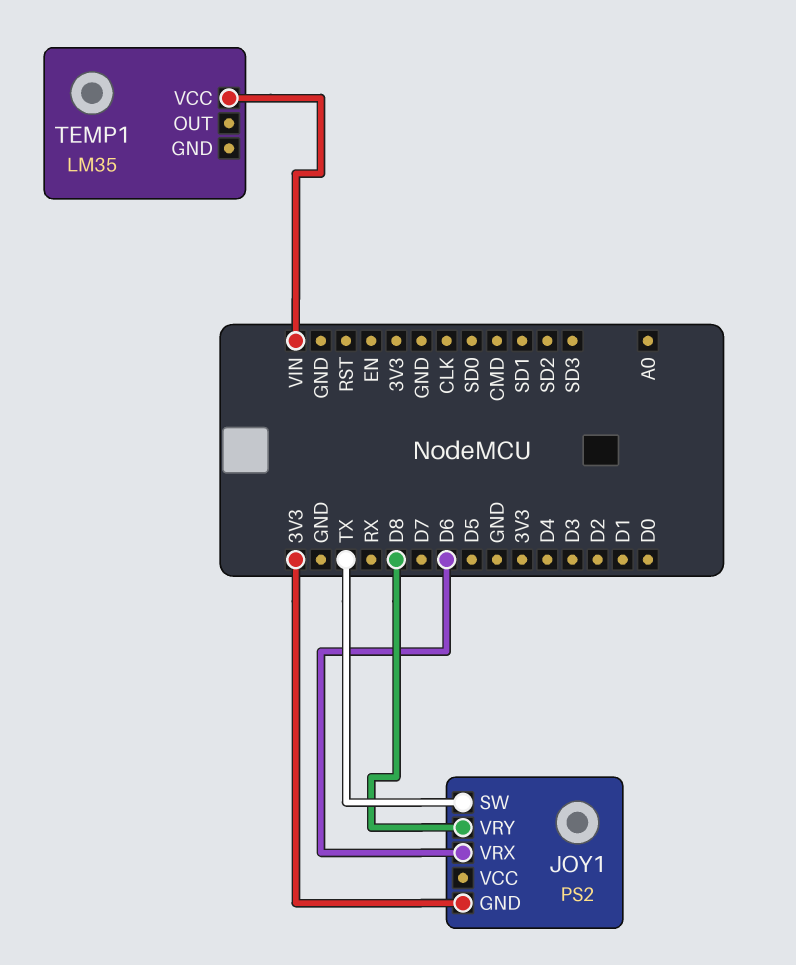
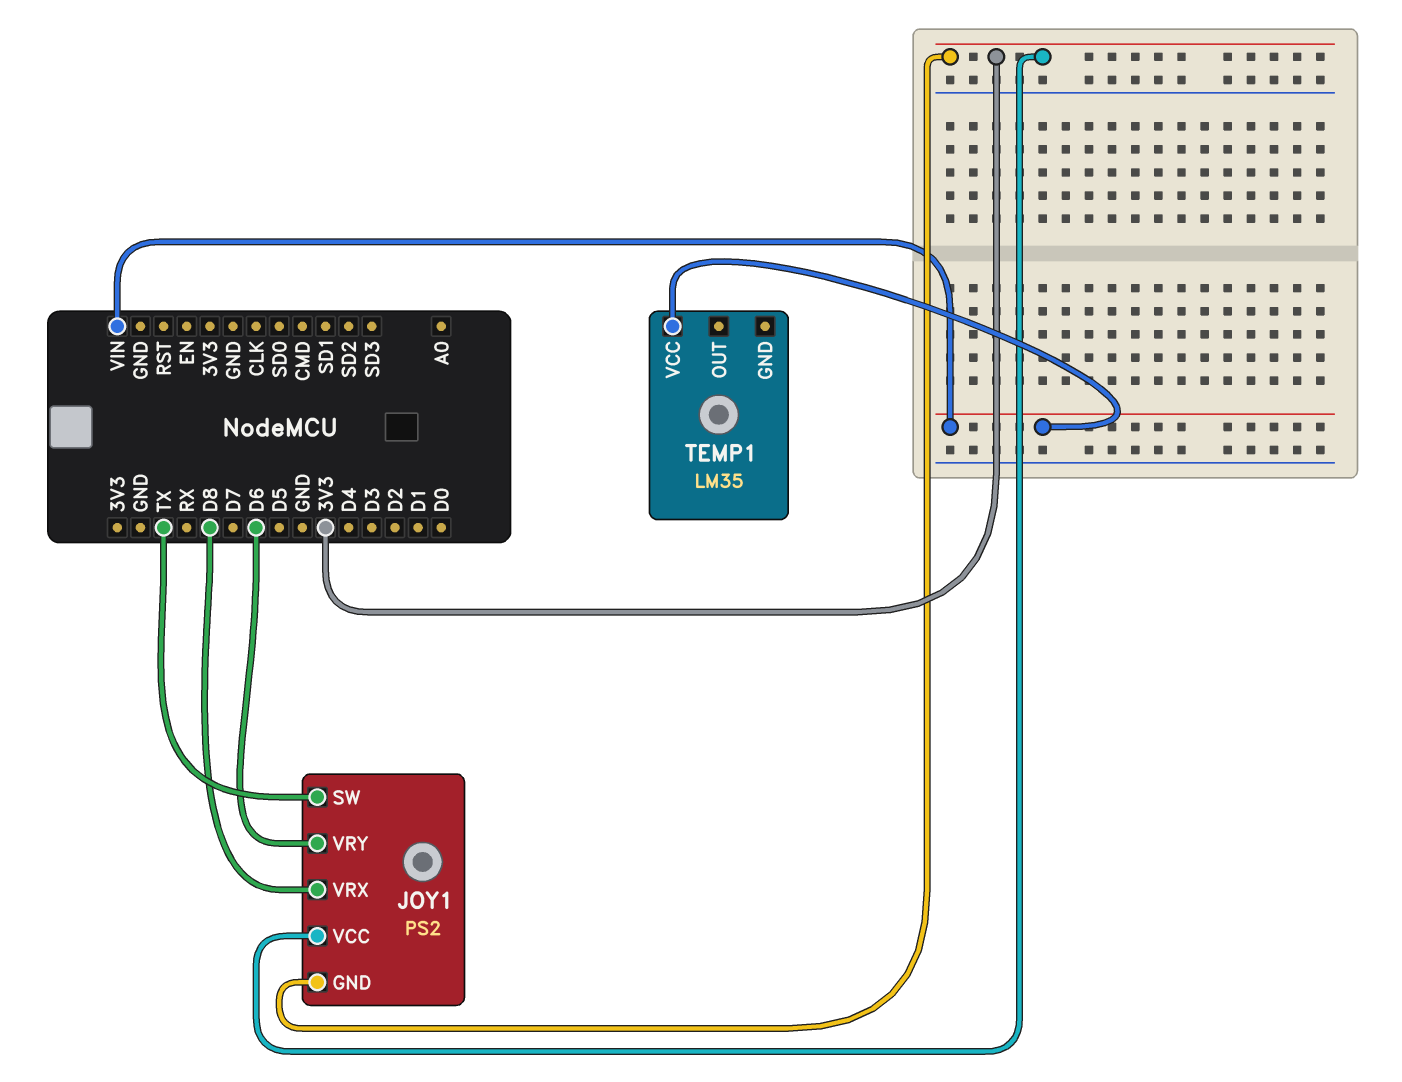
JOY1 pin VCC: none -> 3V3
JOY1 pin VRX: D6 -> D8
JOY1 pin VRY: D8 -> D6

